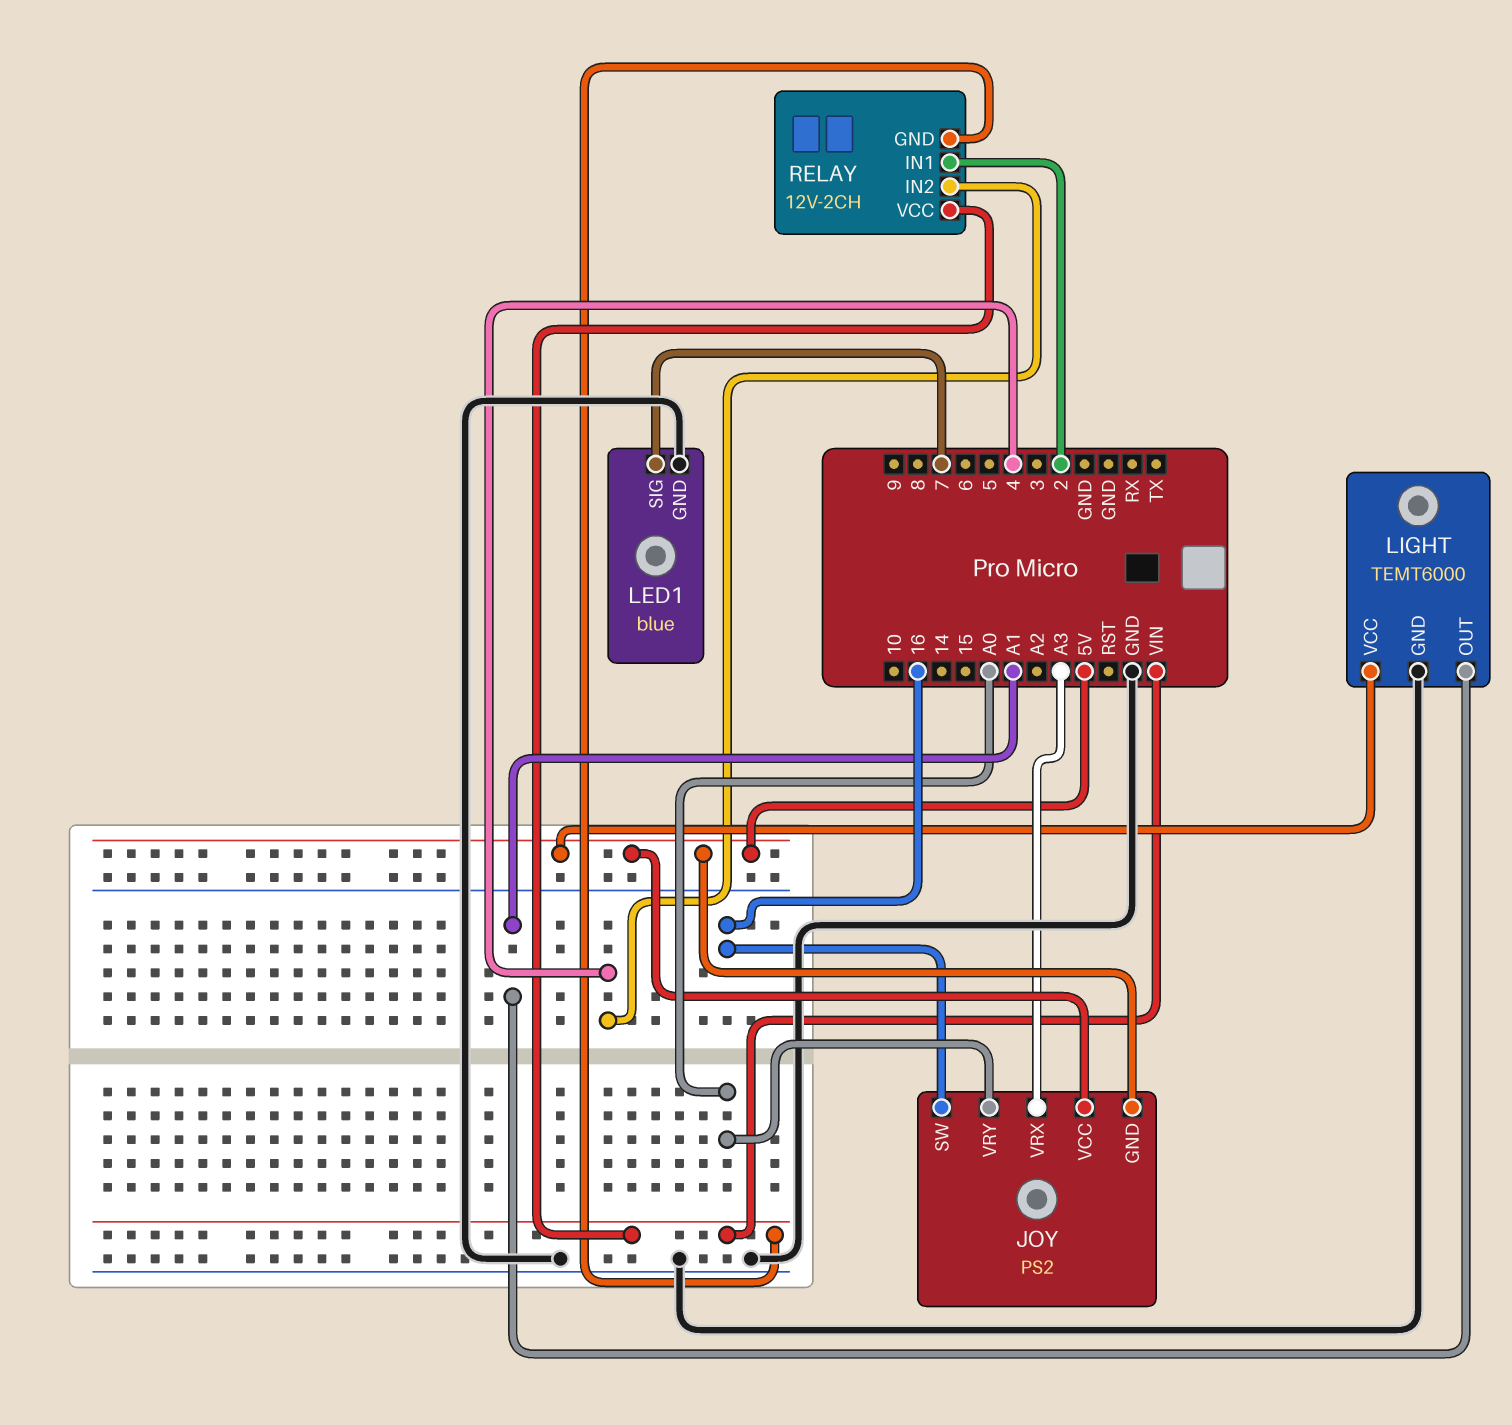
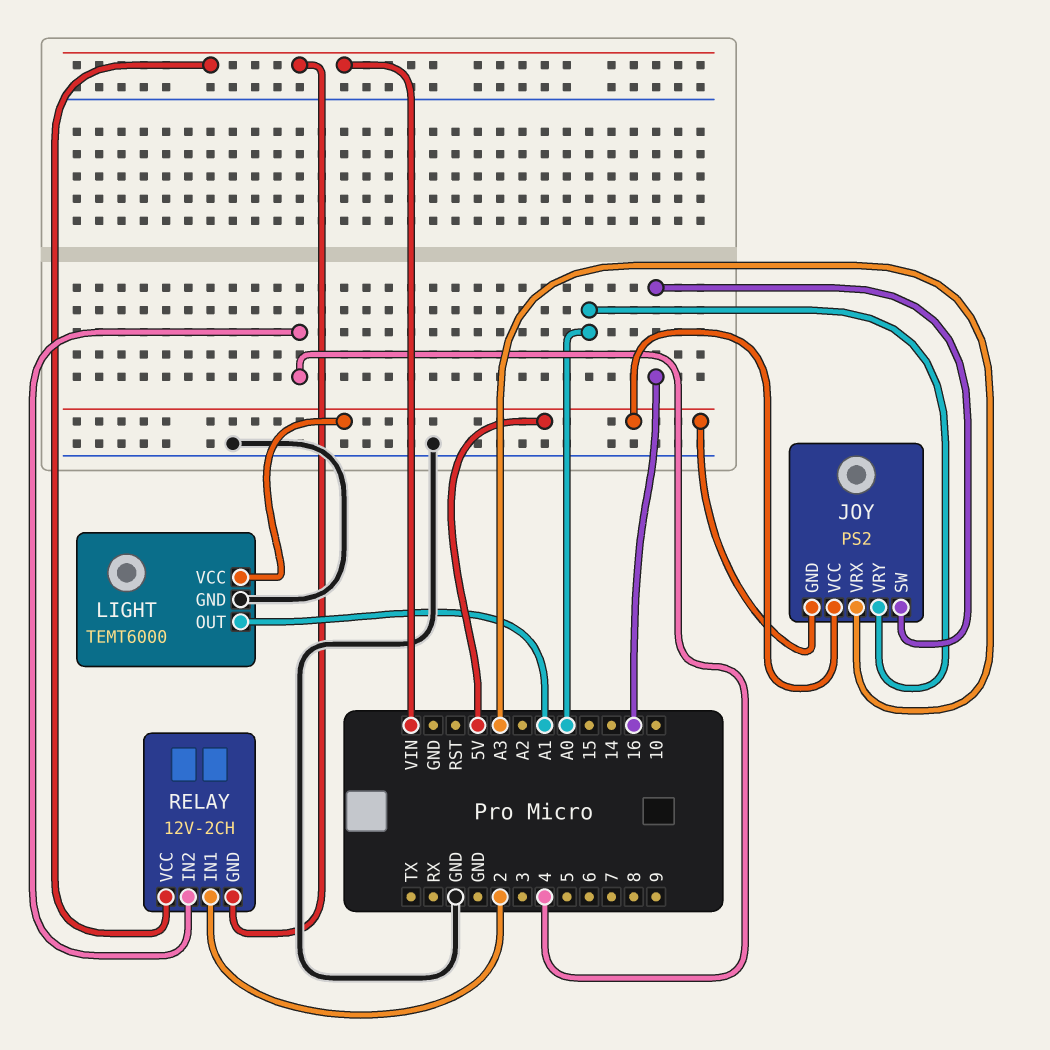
LED1: blue -> none
LED1 pin GND: GND -> none
LED1 pin SIG: 7 -> none

